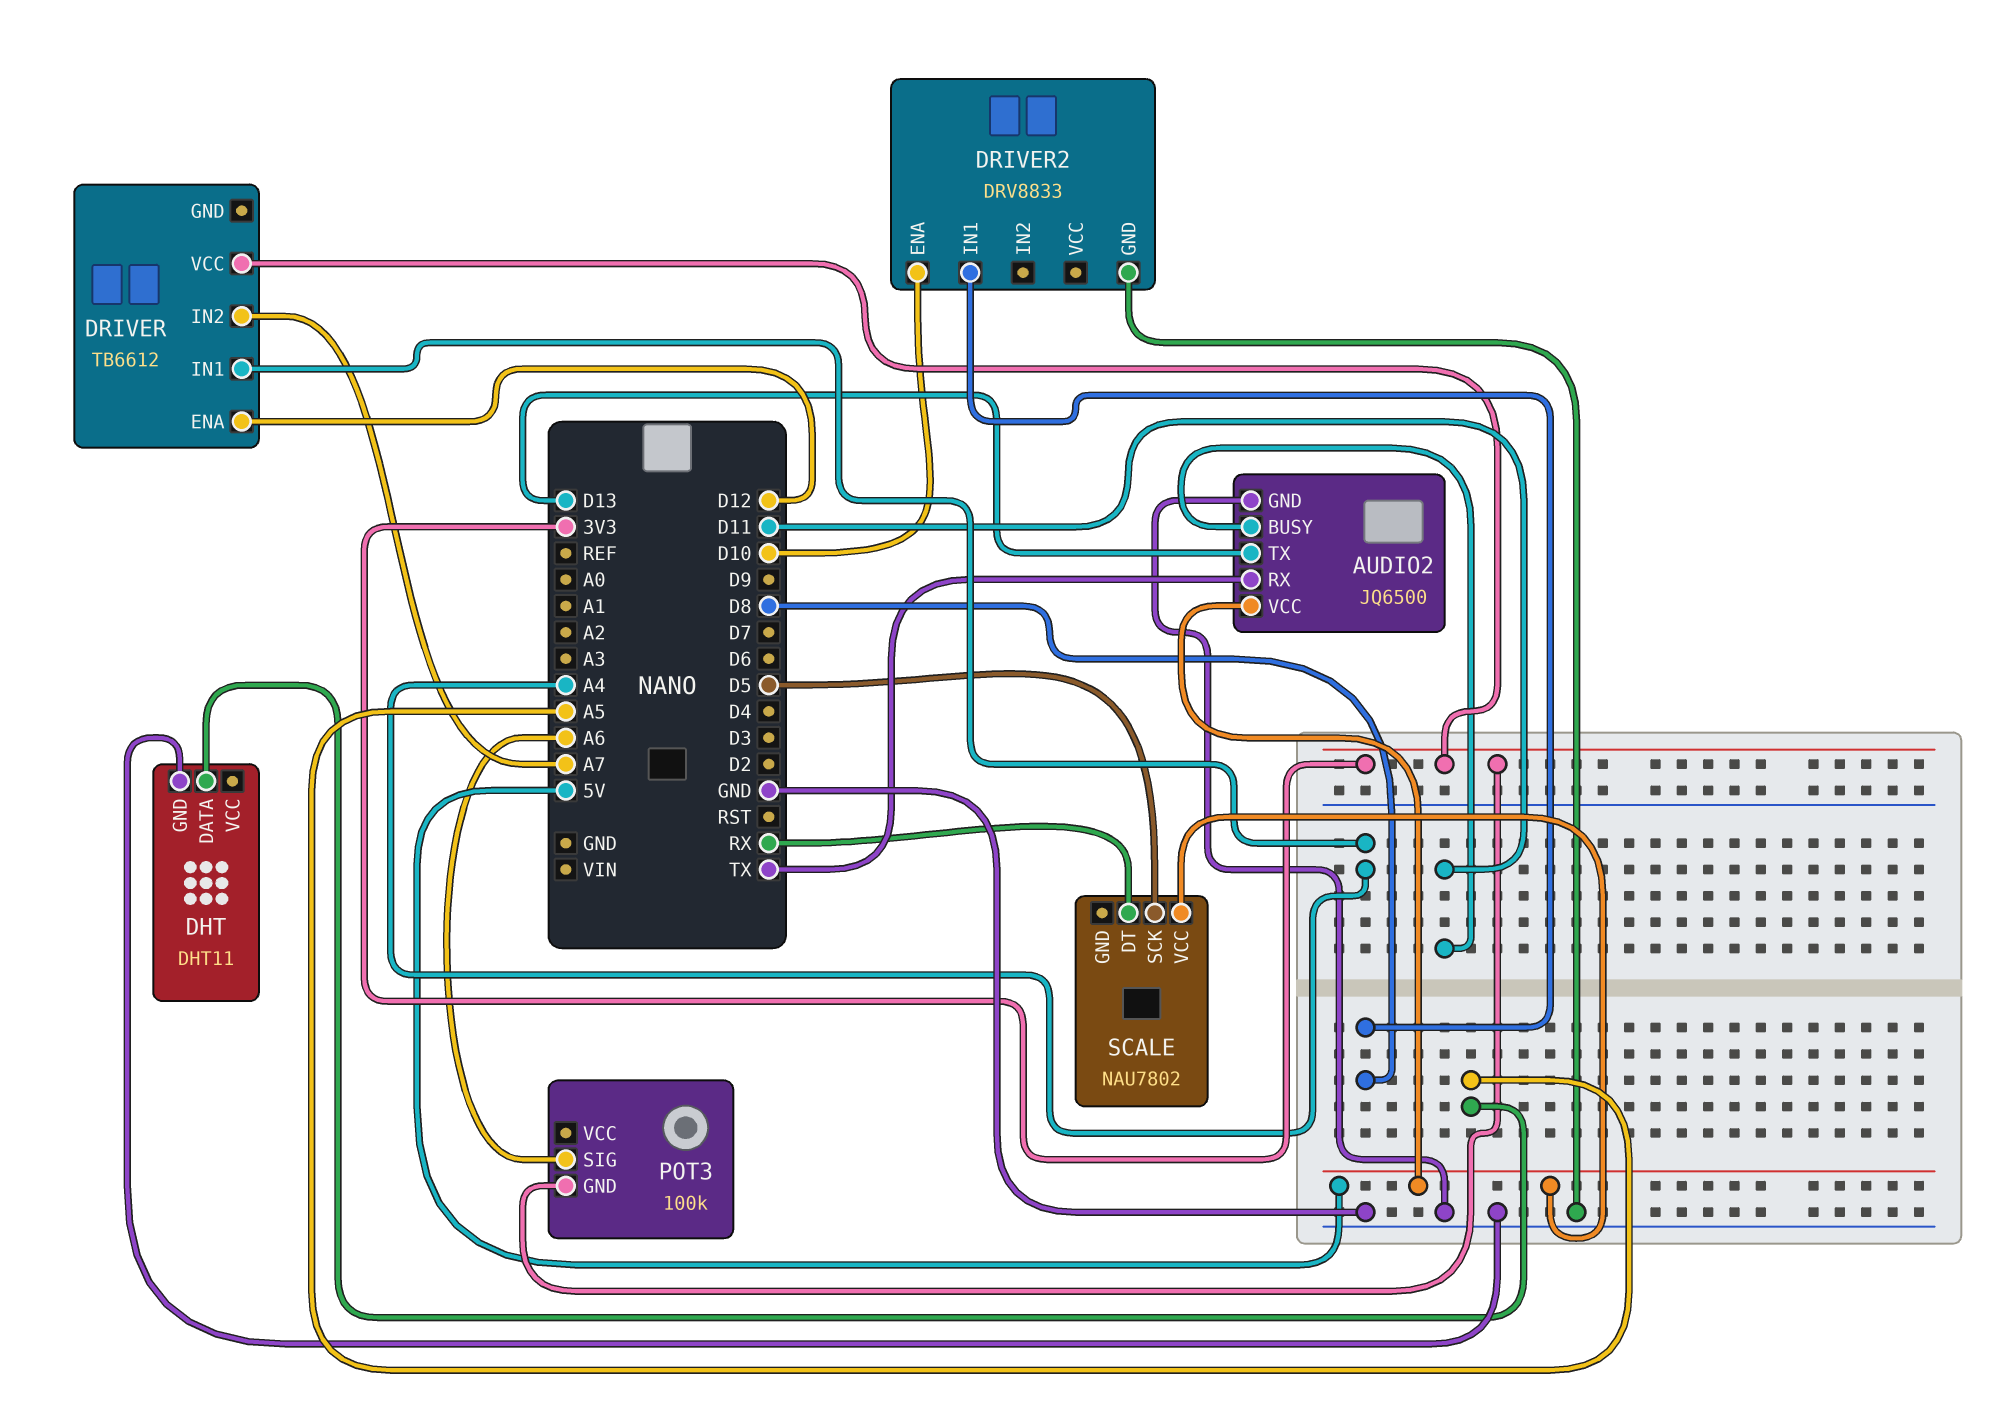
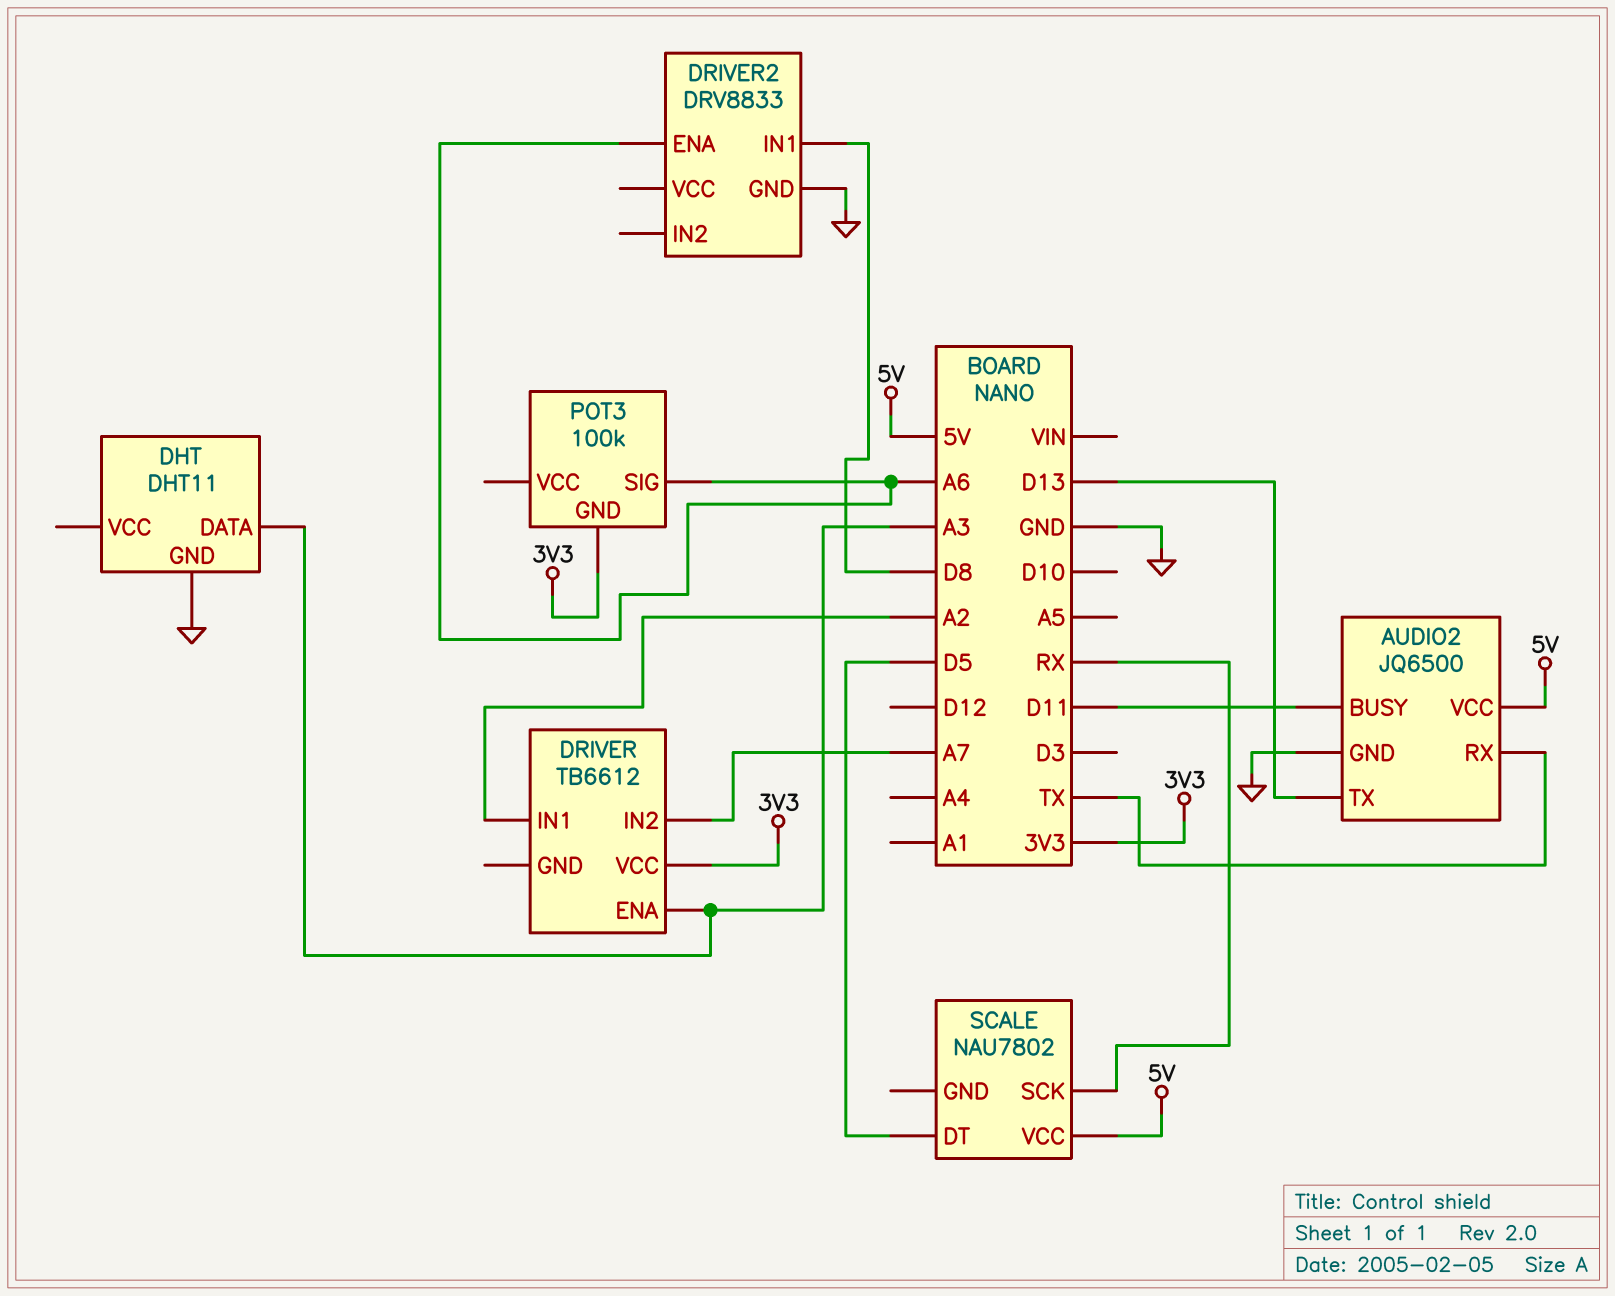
DHT pin DATA: A5 -> A3
DRIVER pin ENA: D12 -> A3
DRIVER pin IN1: A4 -> A2
DRIVER2 pin ENA: D10 -> A6
SCALE pin DT: RX -> D5
SCALE pin SCK: D5 -> RX

